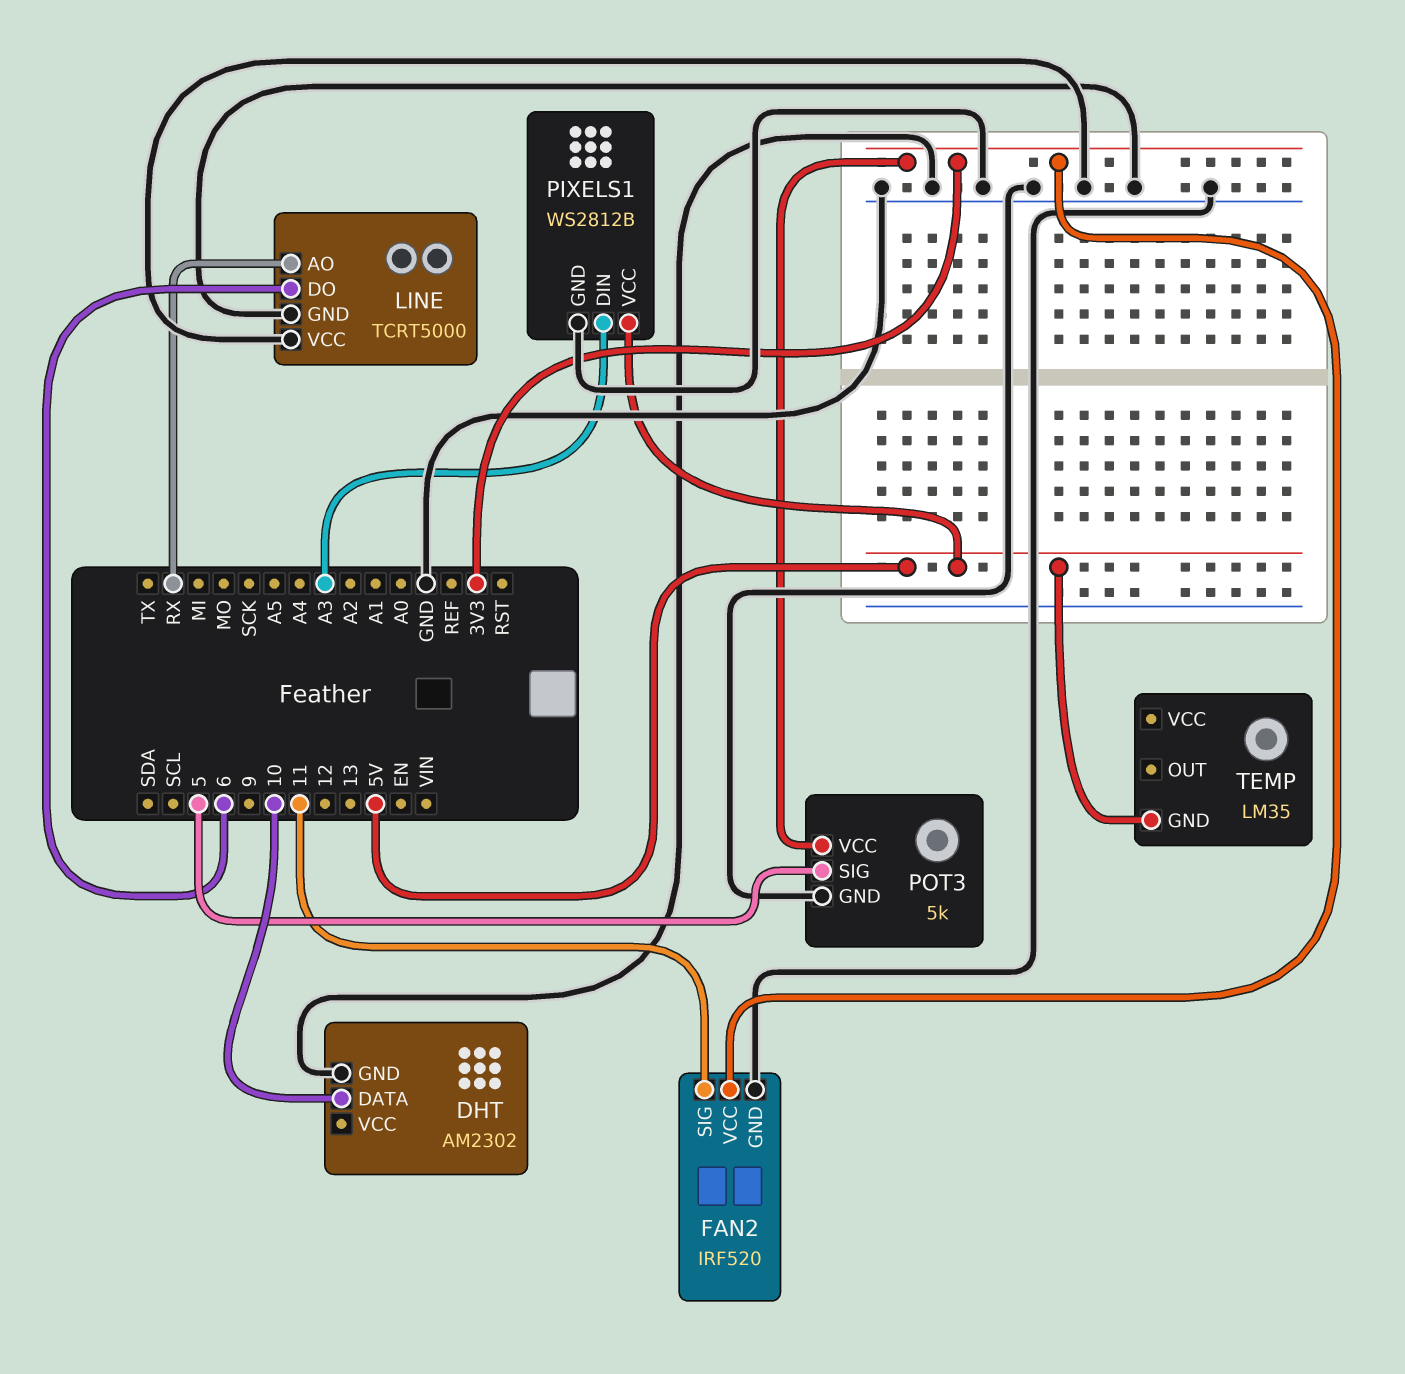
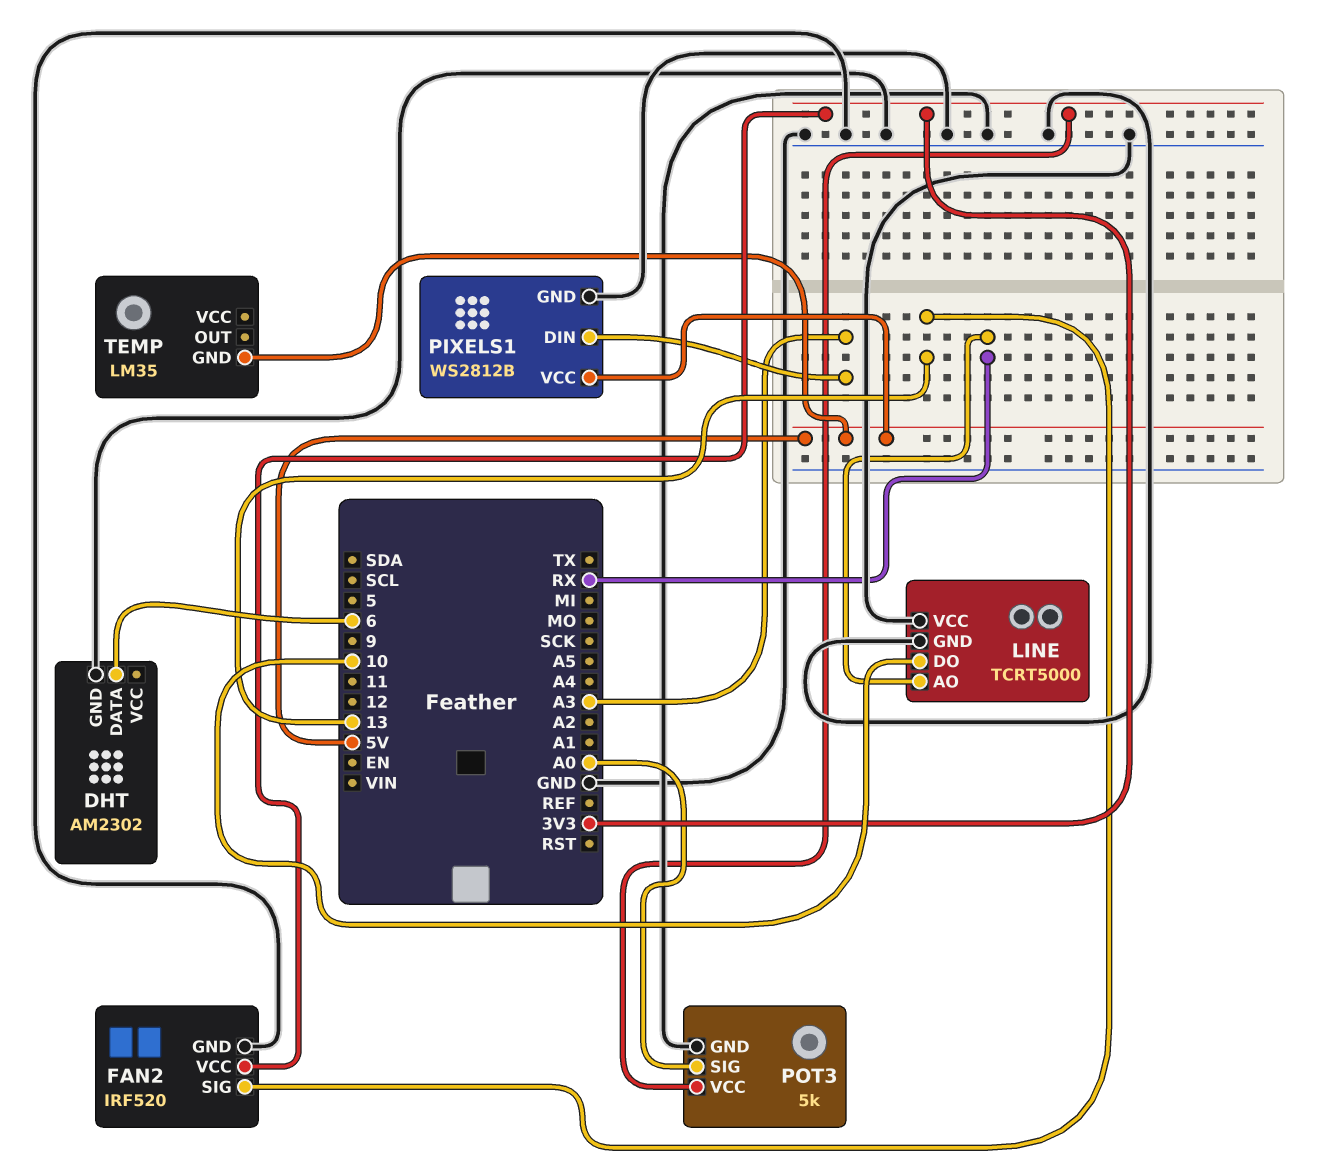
DHT pin DATA: 10 -> 6
FAN2 pin SIG: 11 -> 13
LINE pin DO: 6 -> 10
POT3 pin SIG: 5 -> A0

